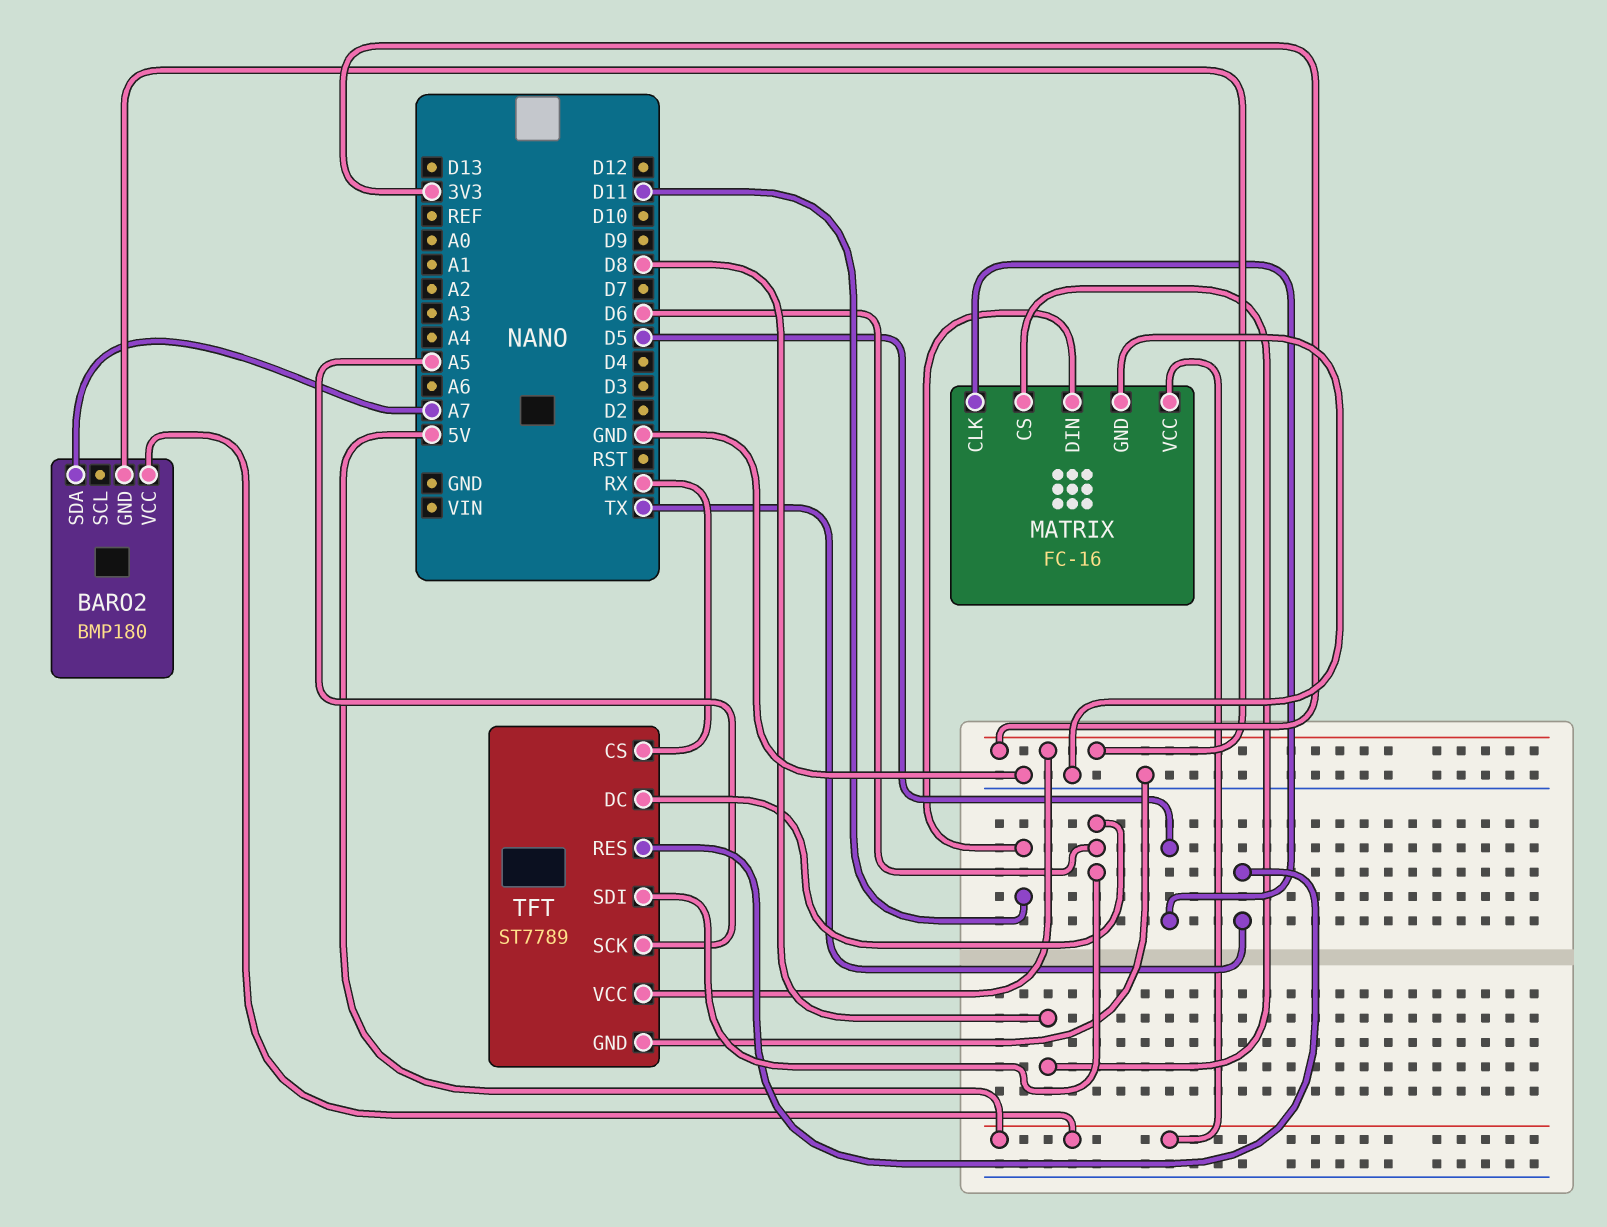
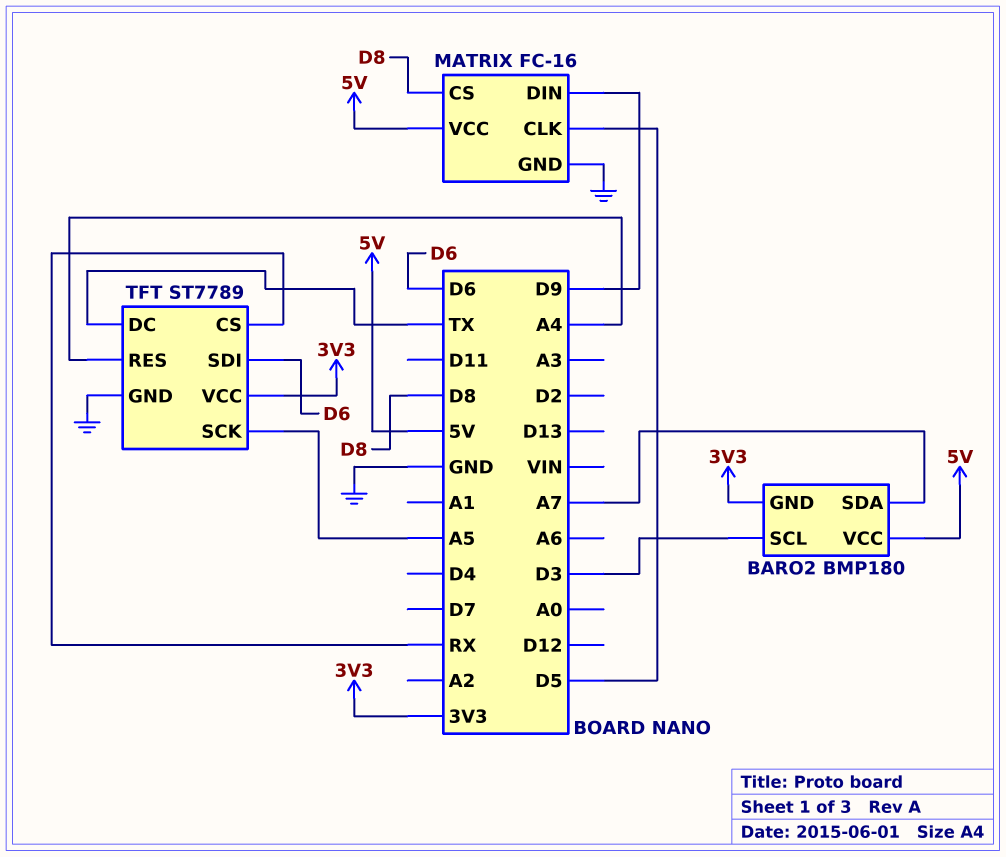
BARO2 pin SCL: none -> D3
MATRIX pin DIN: D11 -> D9
TFT pin DC: D6 -> TX
TFT pin RES: TX -> A4

